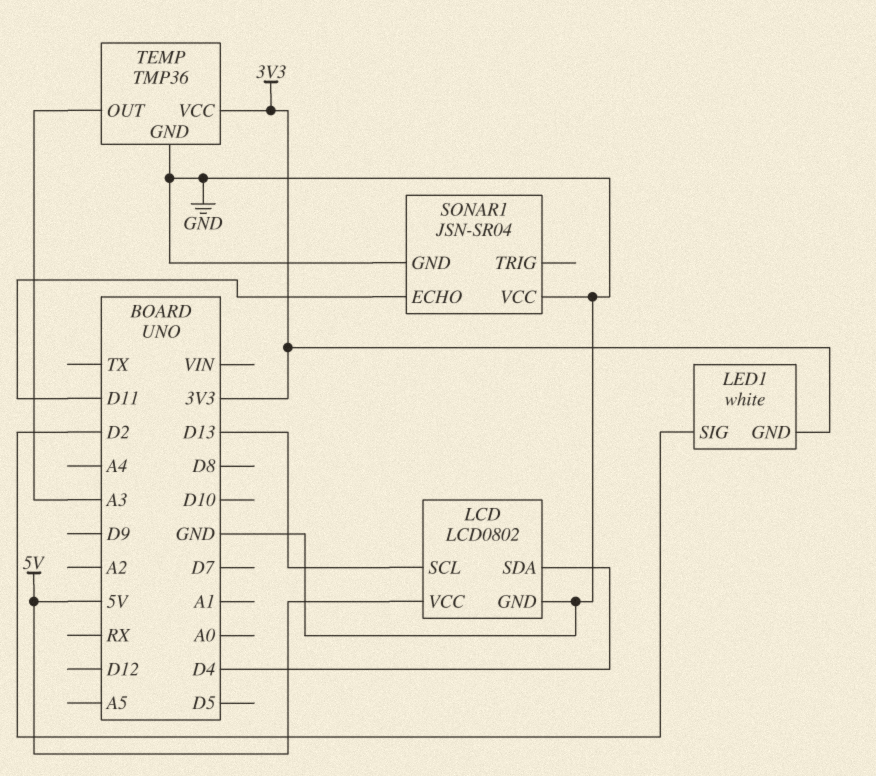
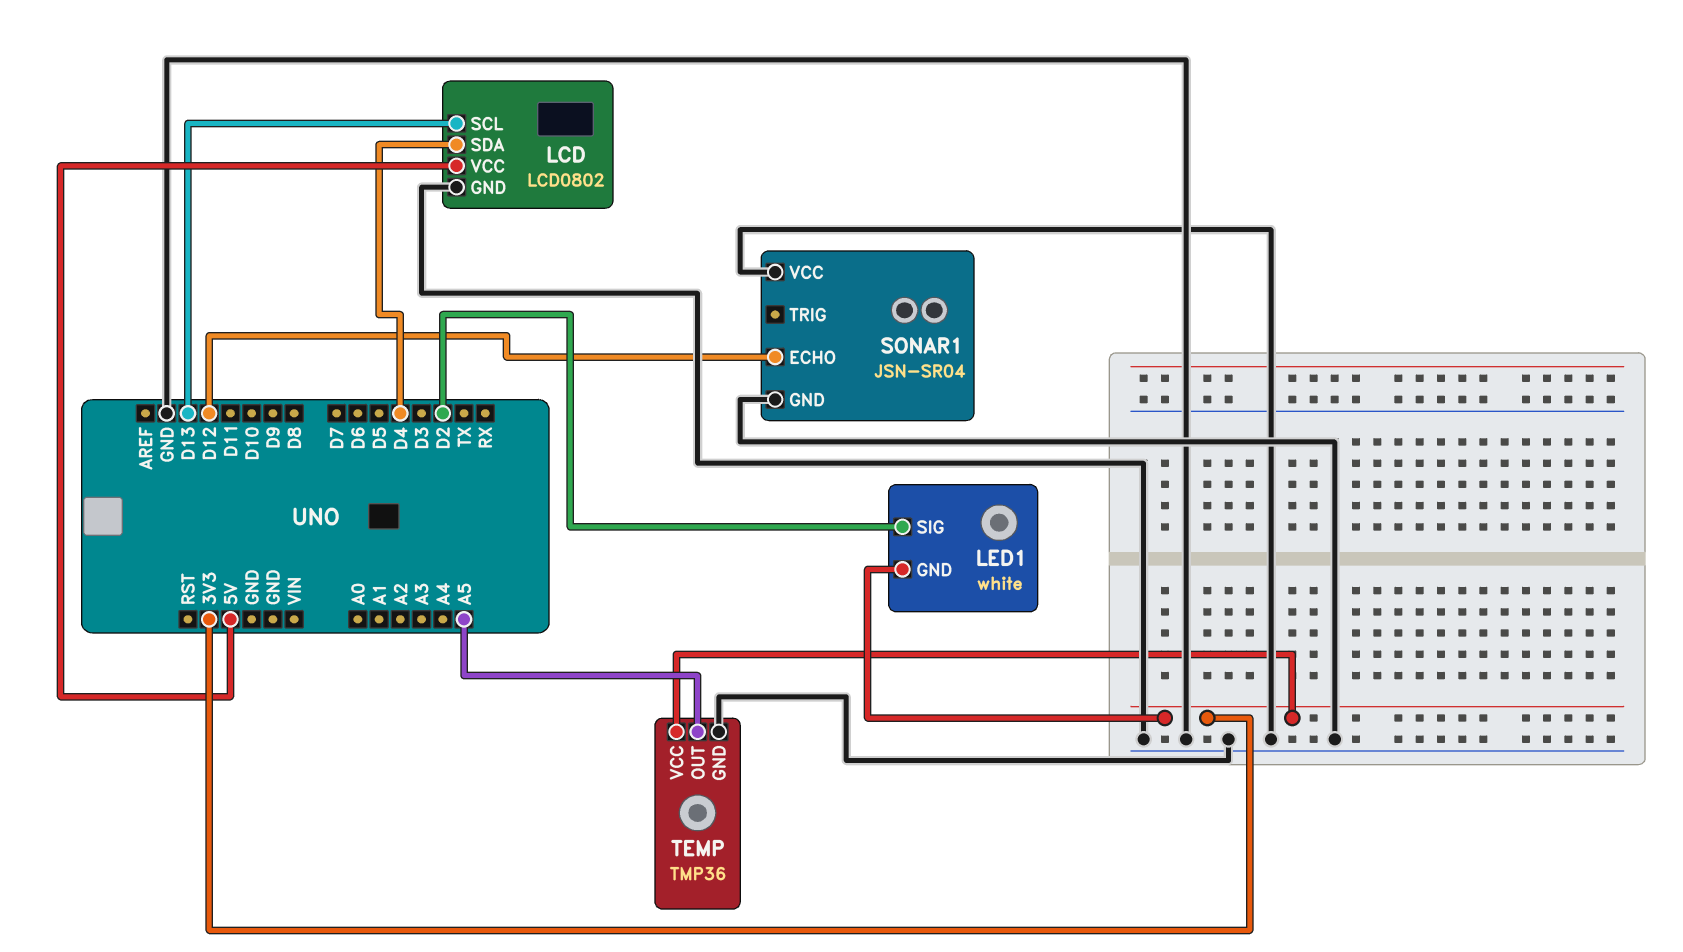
SONAR1 pin ECHO: D11 -> D12
TEMP pin OUT: A3 -> A5

